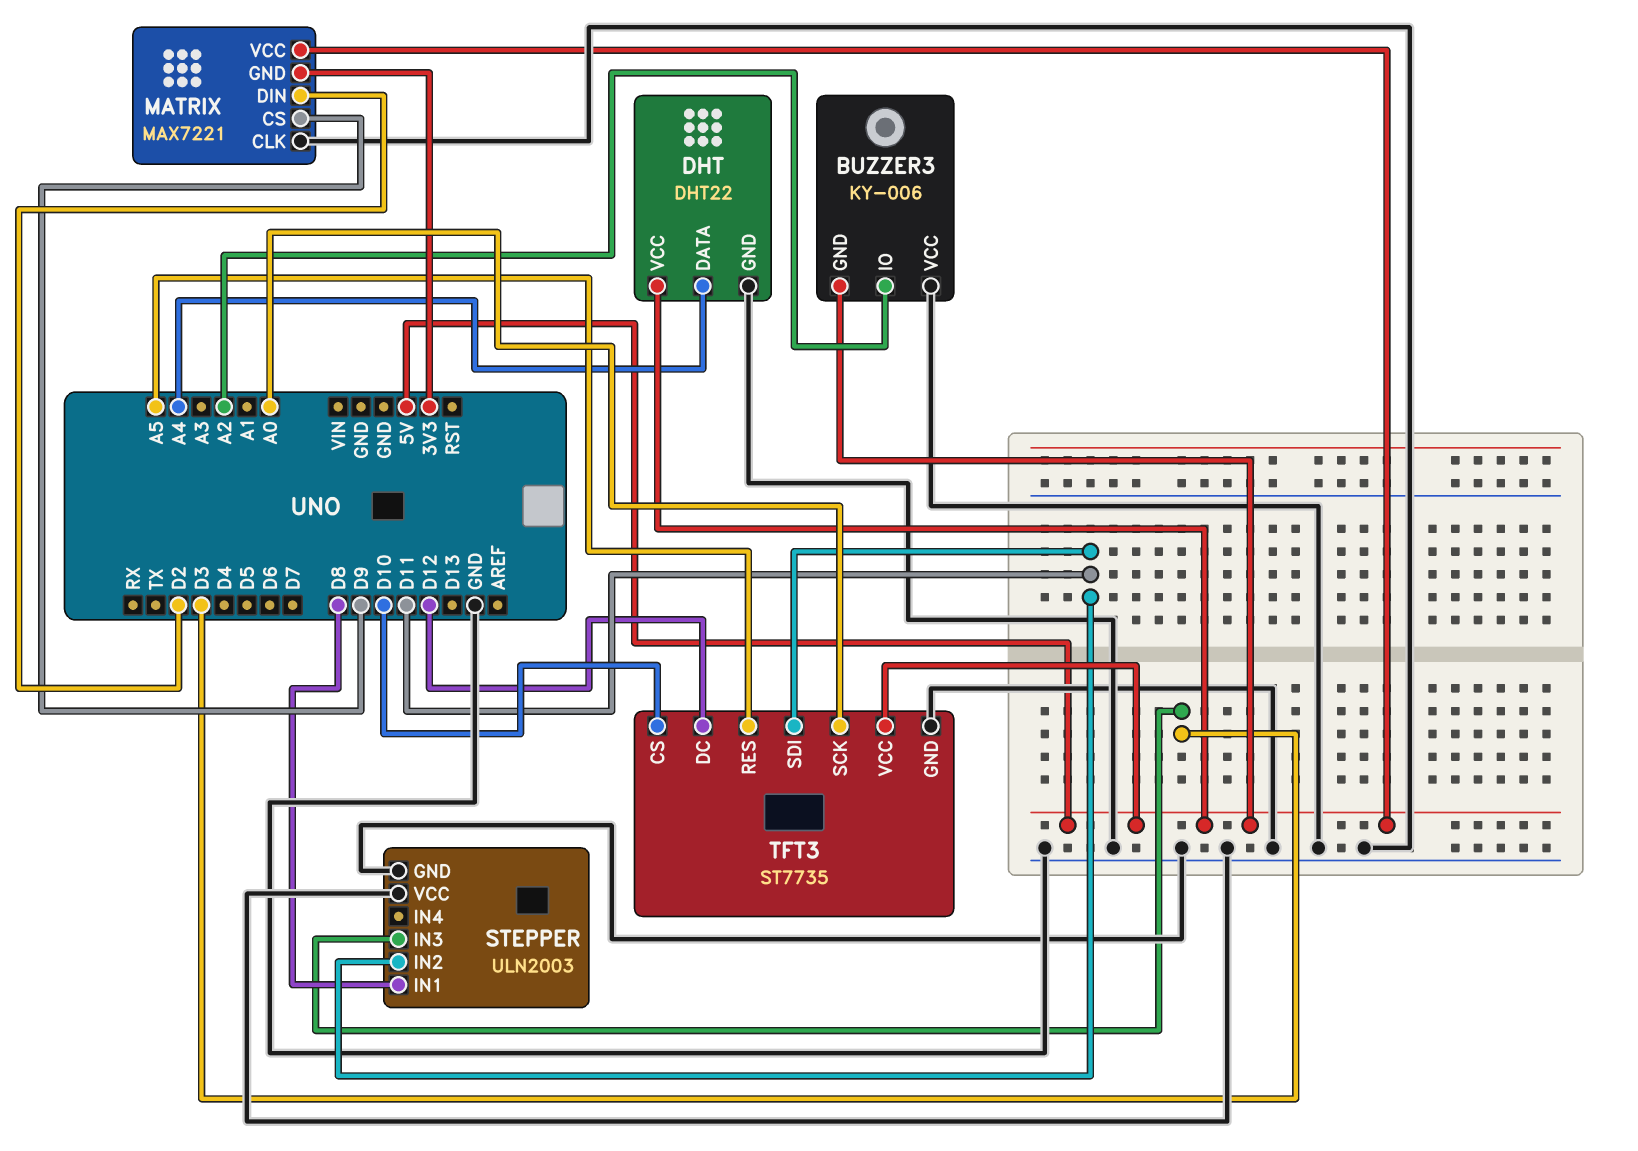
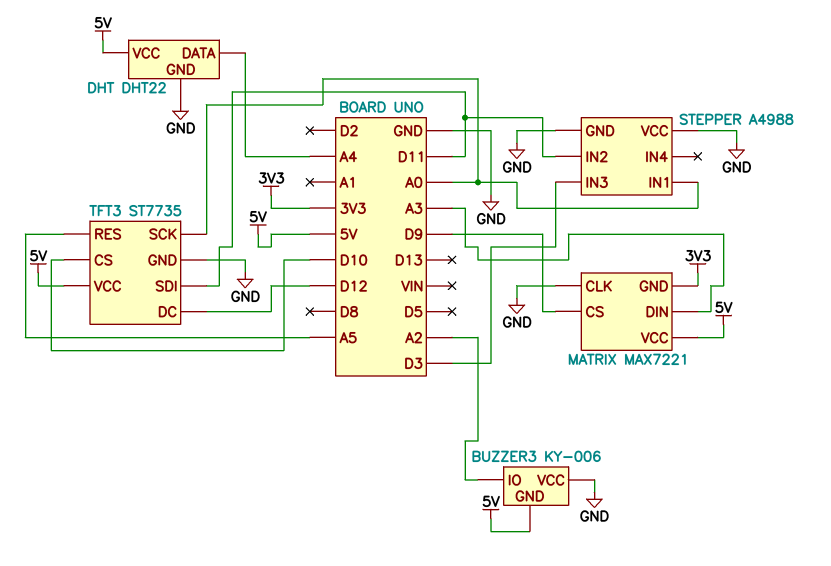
MATRIX pin DIN: D2 -> A3
STEPPER: ULN2003 -> A4988
STEPPER pin IN1: D8 -> A0

